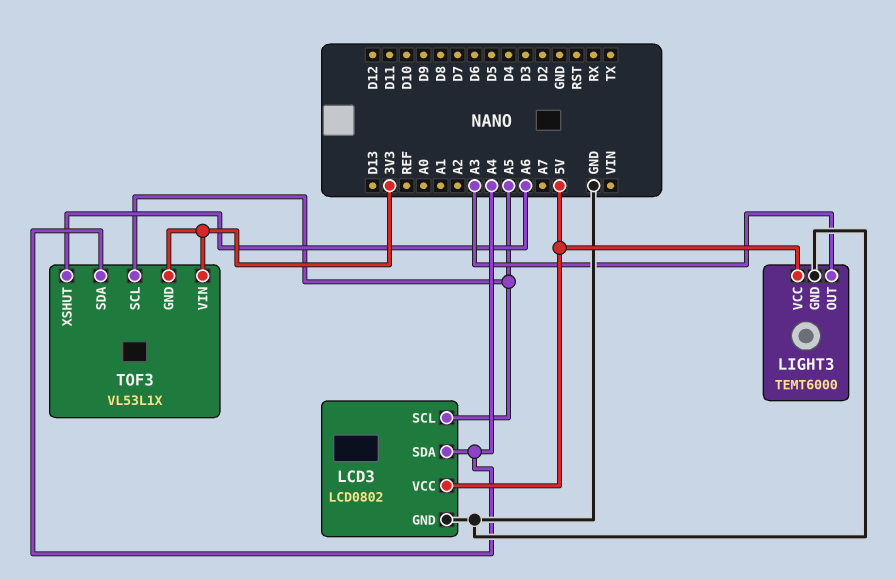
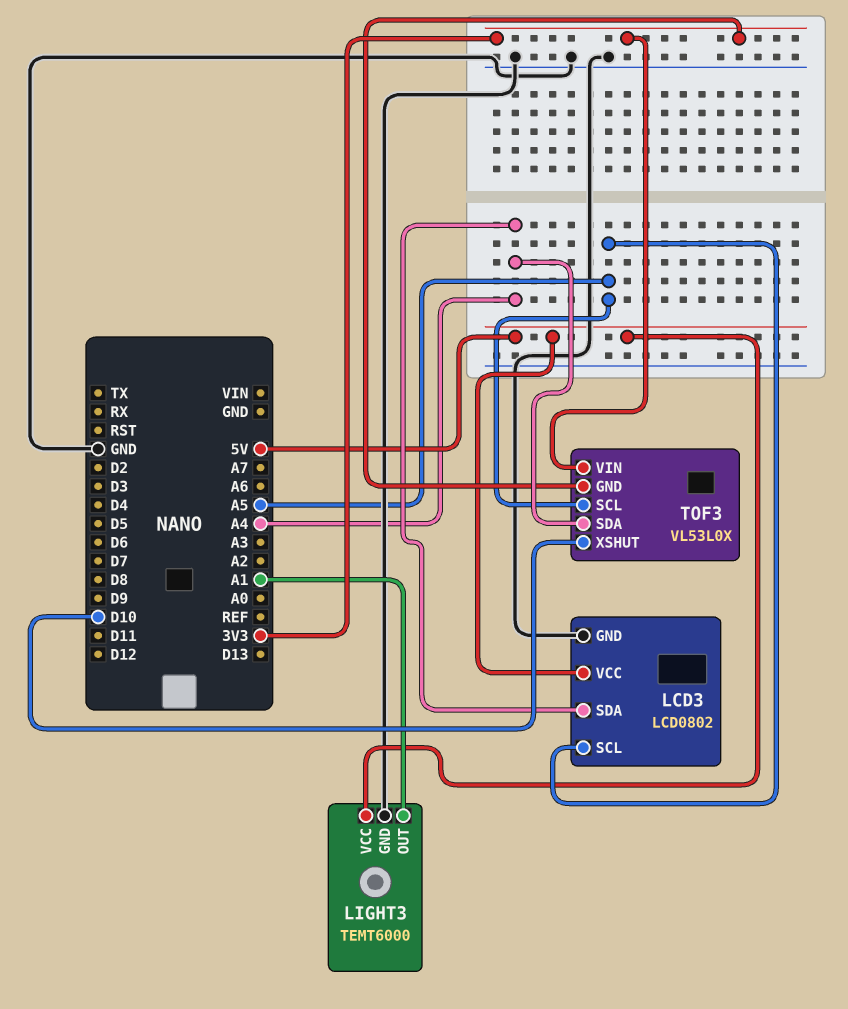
LIGHT3 pin OUT: A3 -> A1
TOF3: VL53L1X -> VL53L0X
TOF3 pin XSHUT: A6 -> D10

